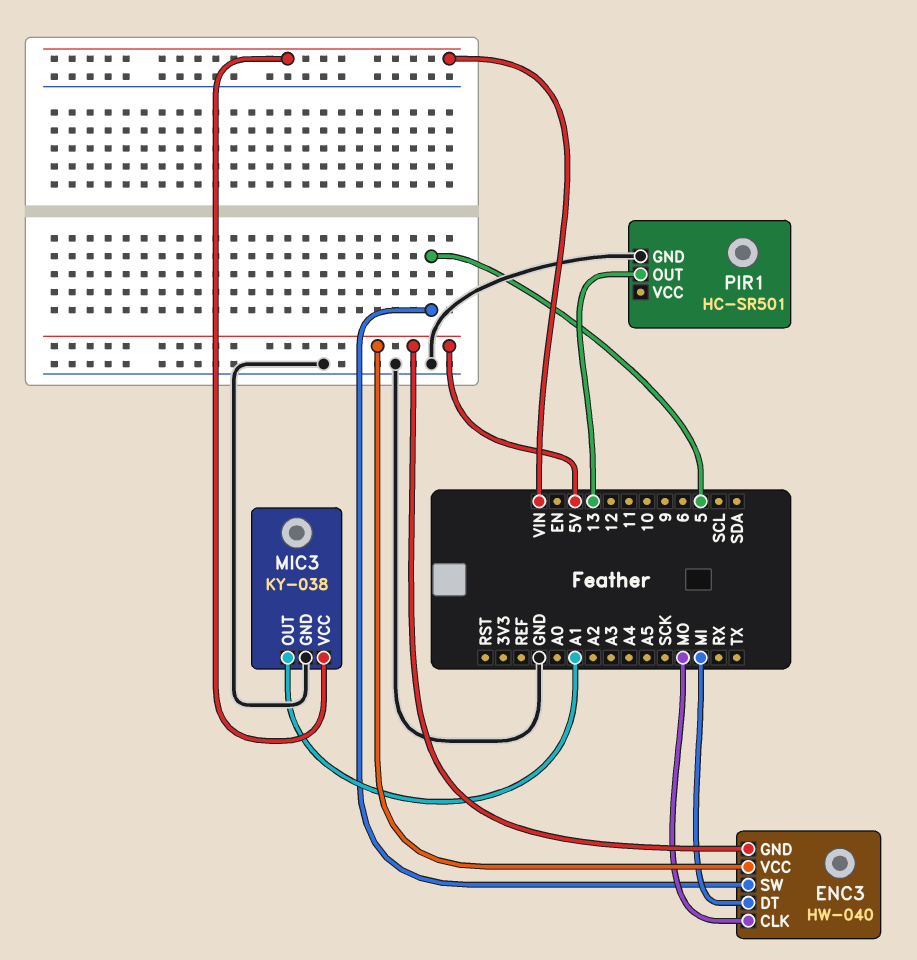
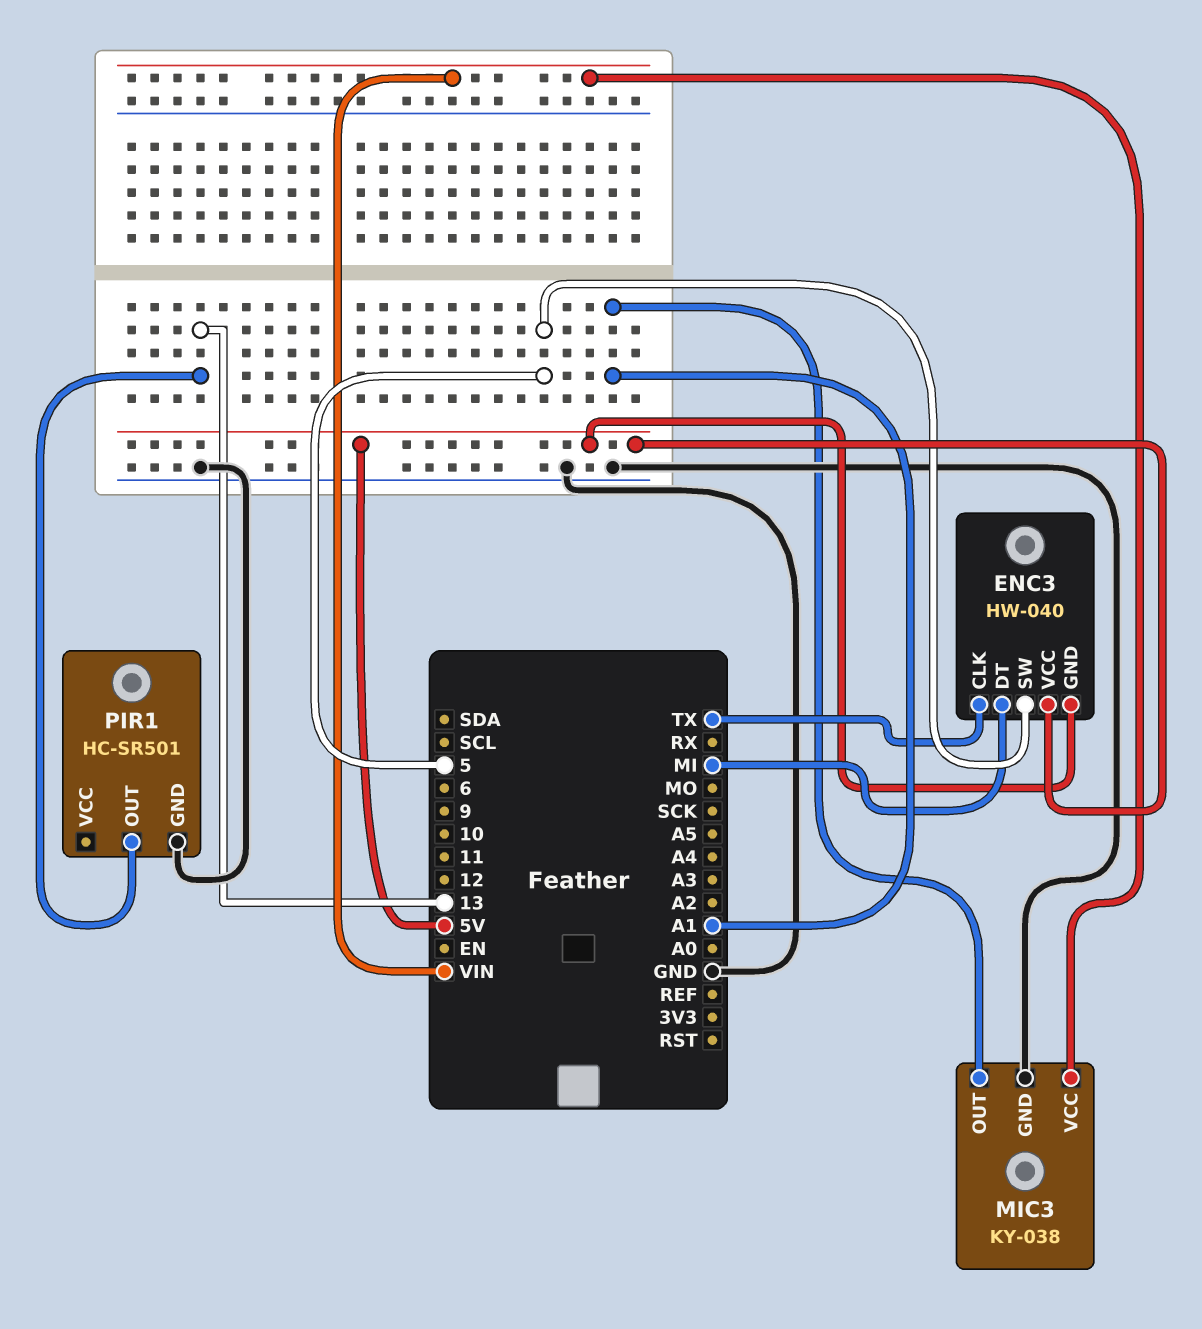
ENC3 pin CLK: MO -> TX

